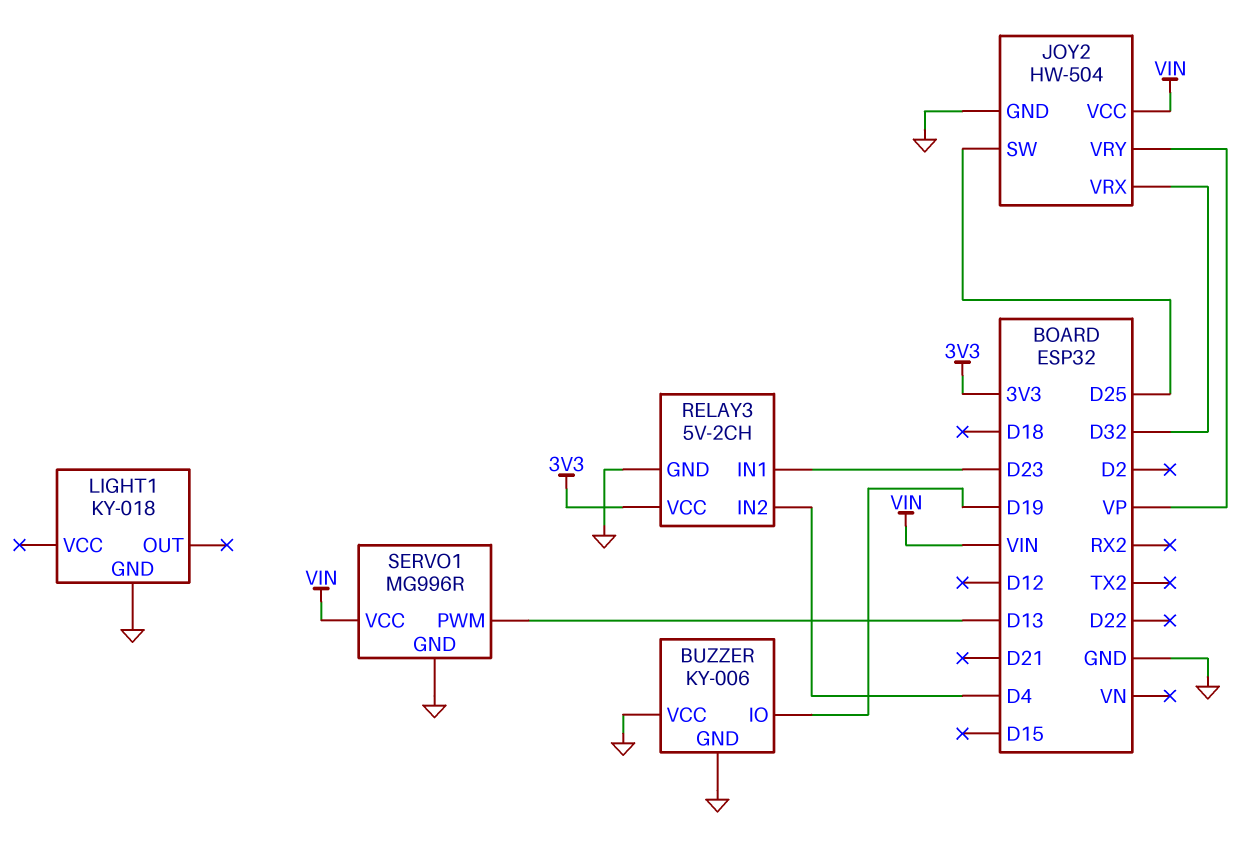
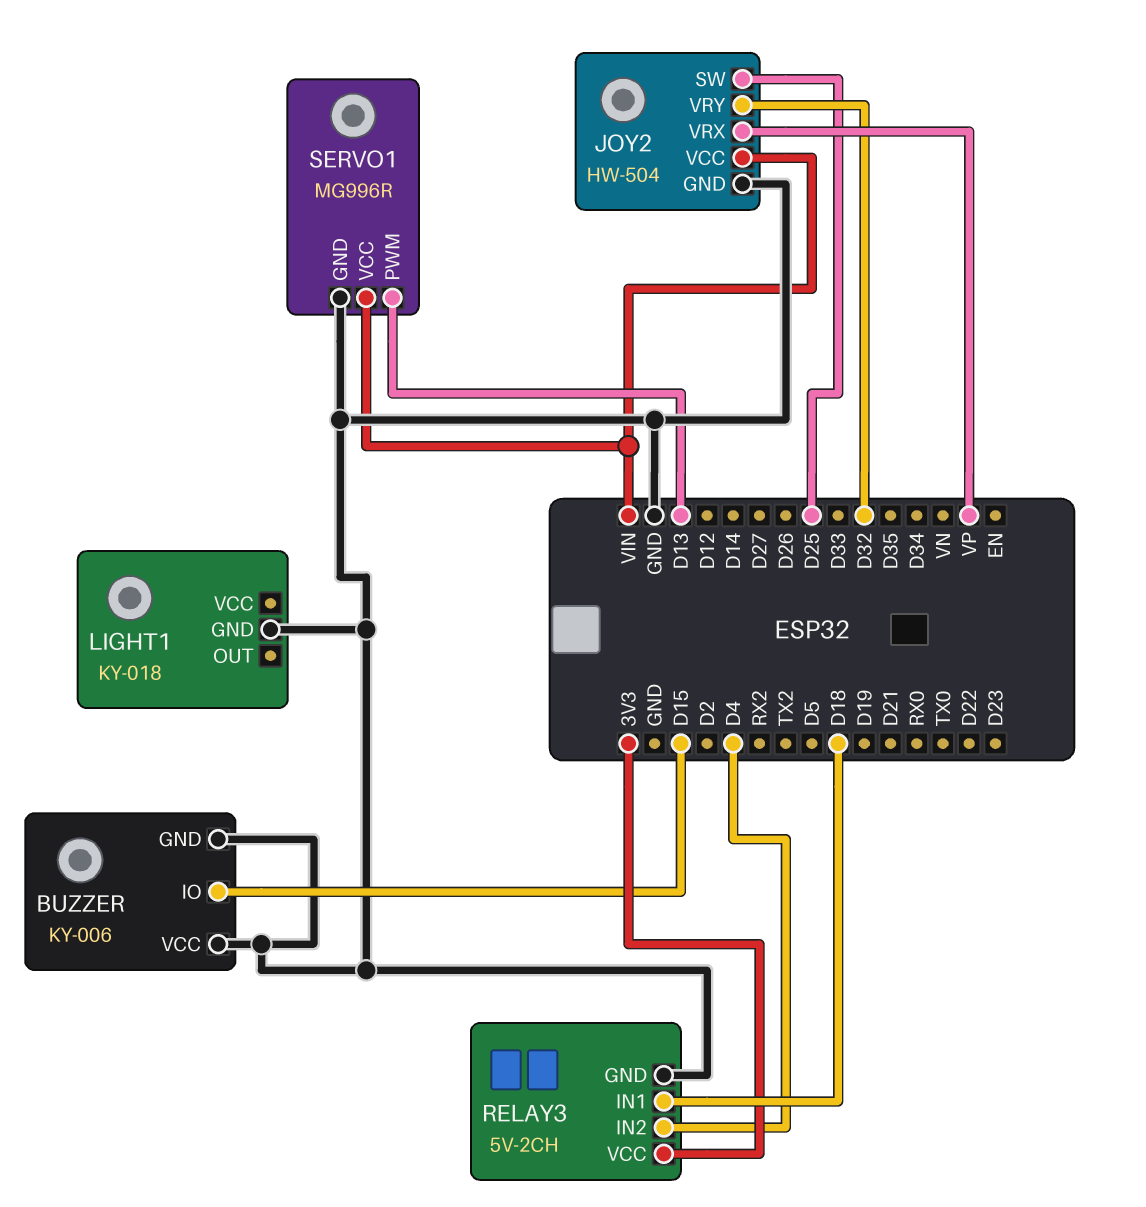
BUZZER pin IO: D19 -> D15
JOY2 pin VRX: D32 -> VP
JOY2 pin VRY: VP -> D32
RELAY3 pin IN1: D23 -> D18

